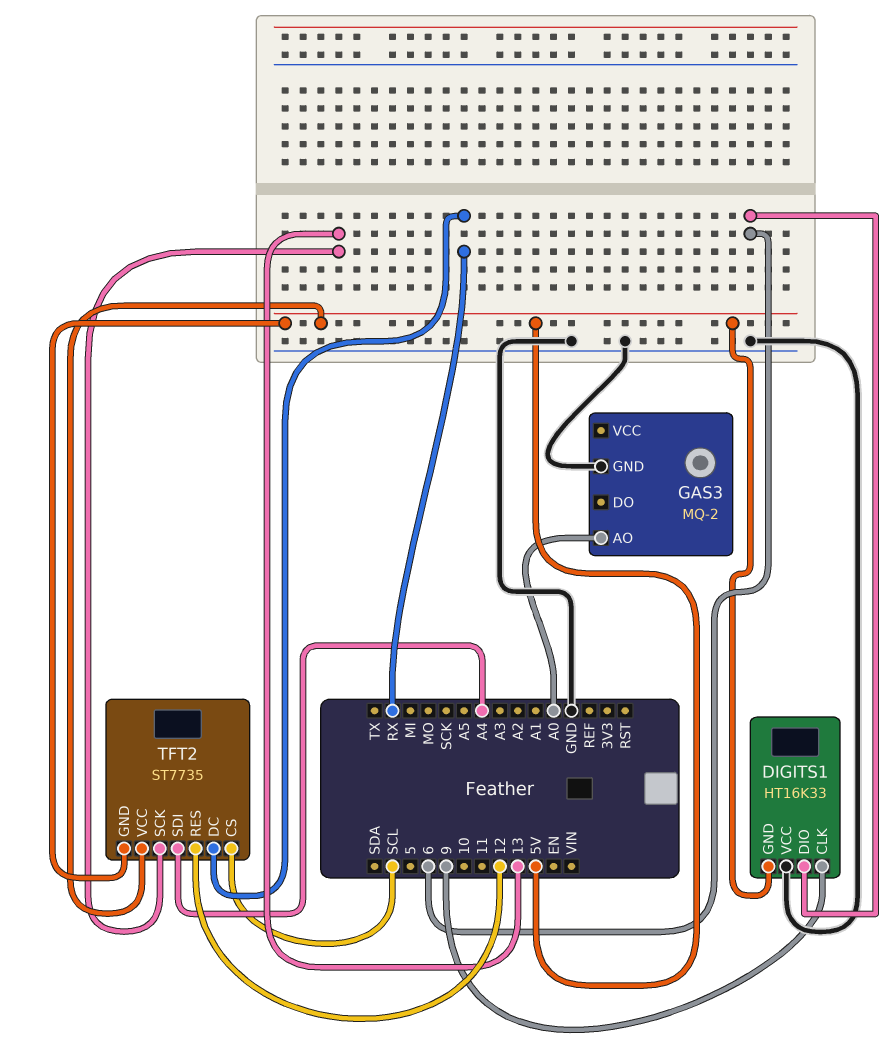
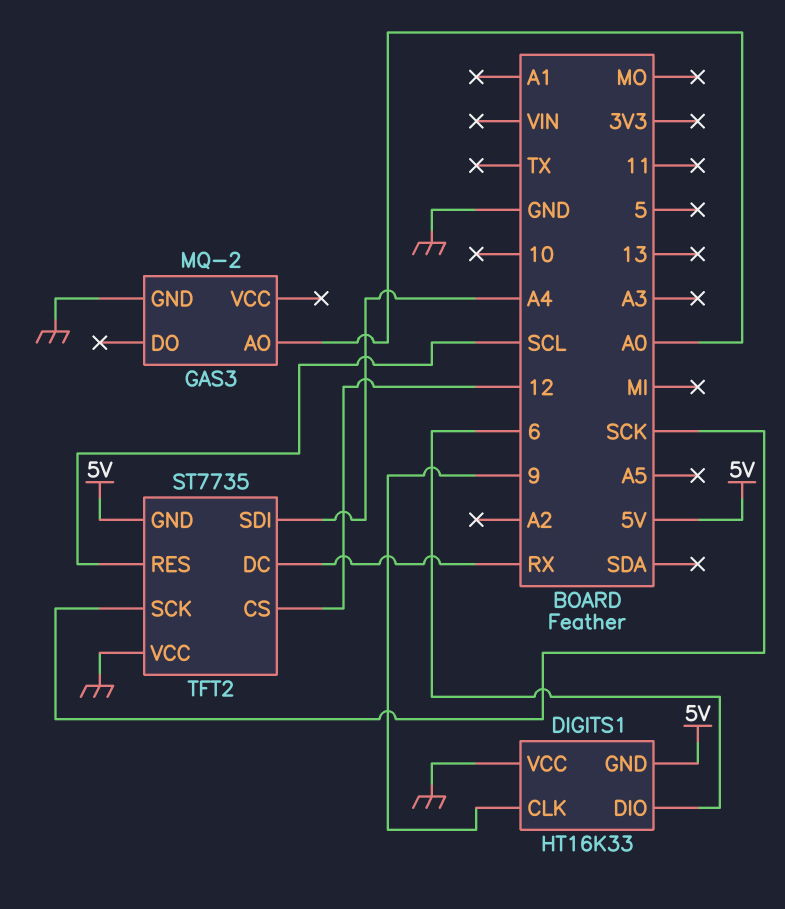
TFT2 pin CS: SCL -> 12
TFT2 pin RES: 12 -> SCL
TFT2 pin SCK: 13 -> SCK
TFT2 pin VCC: 5V -> GND

